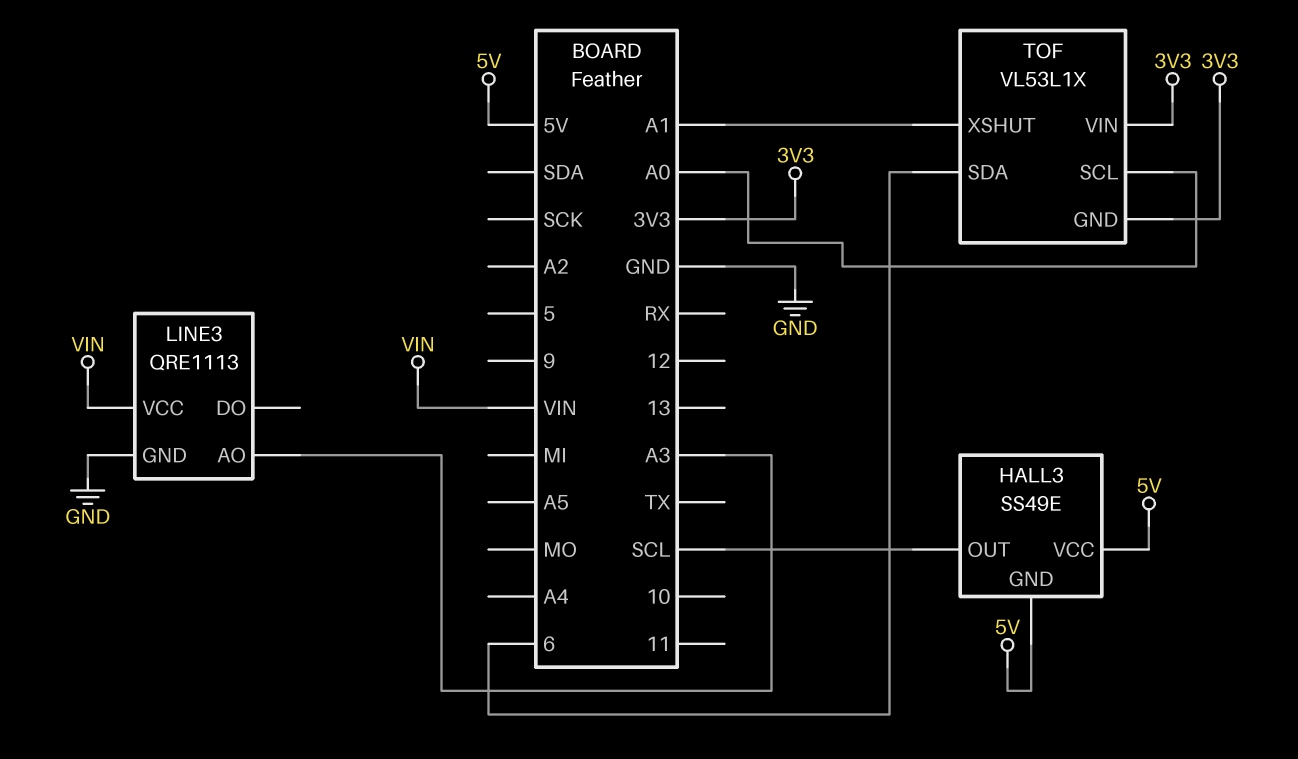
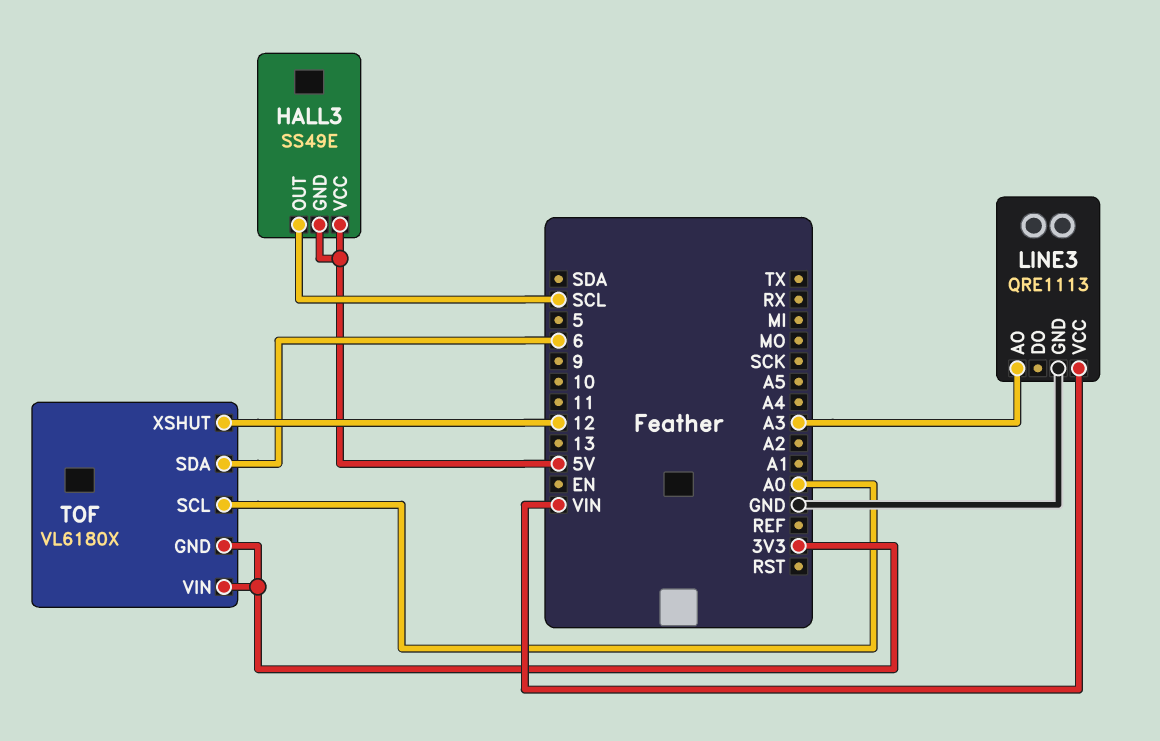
TOF: VL53L1X -> VL6180X
TOF pin XSHUT: A1 -> 12

